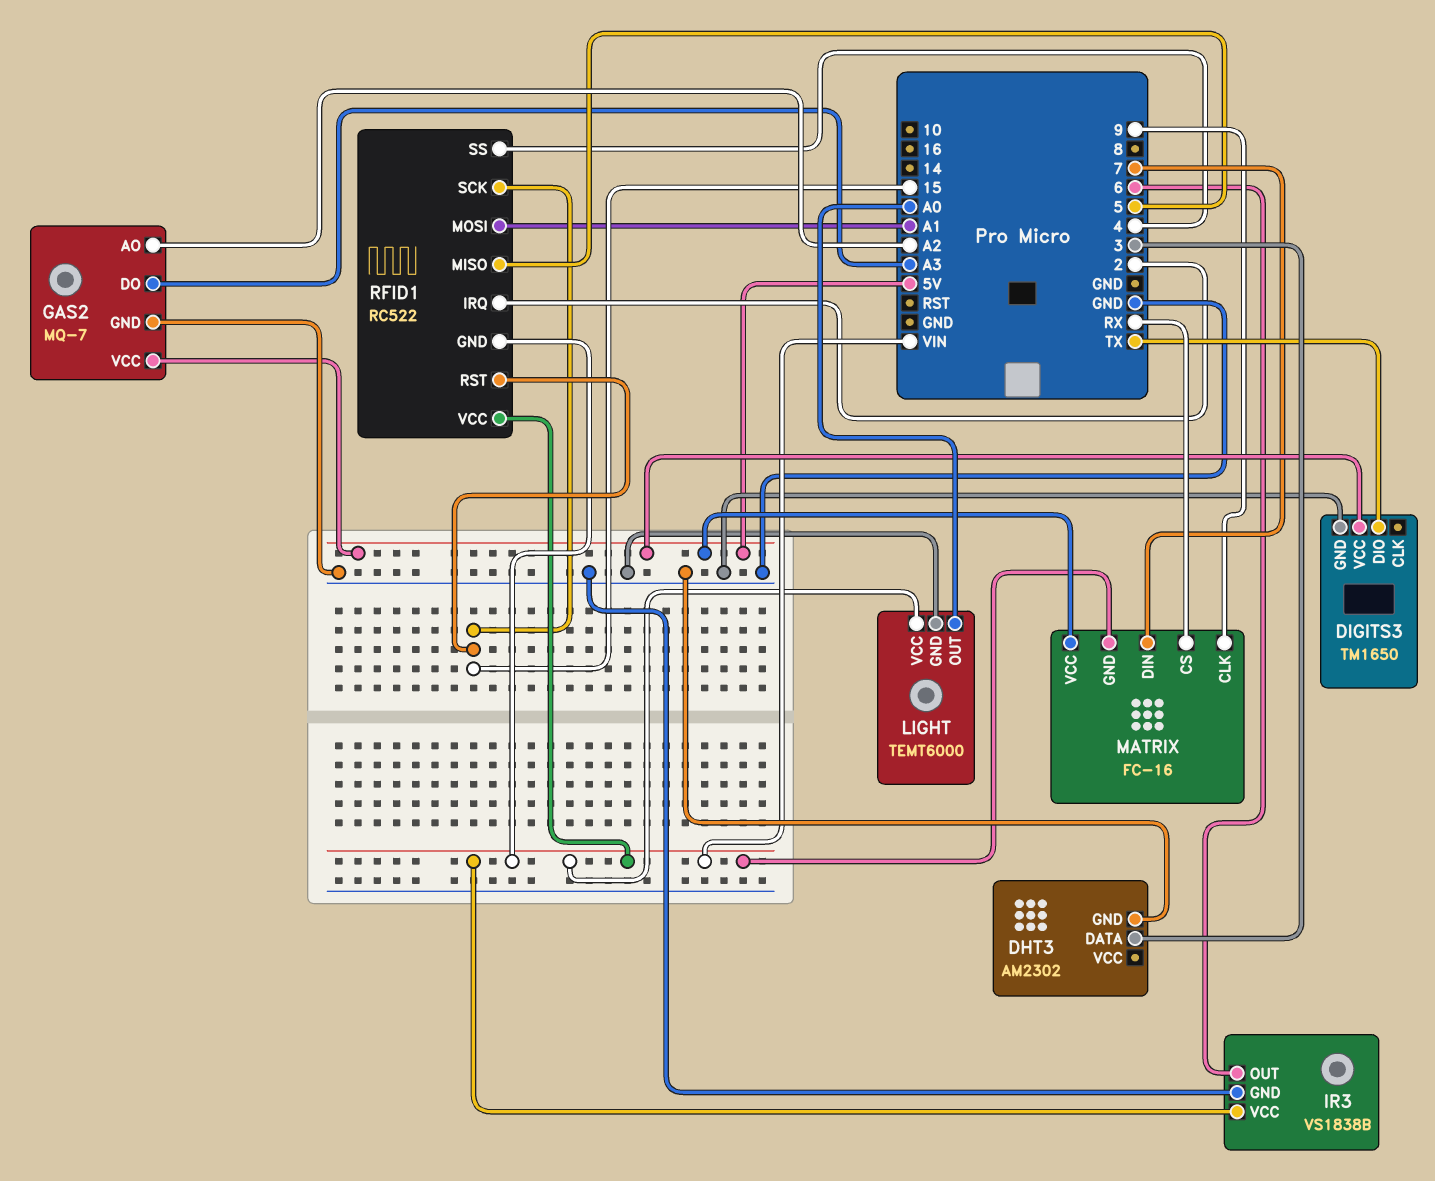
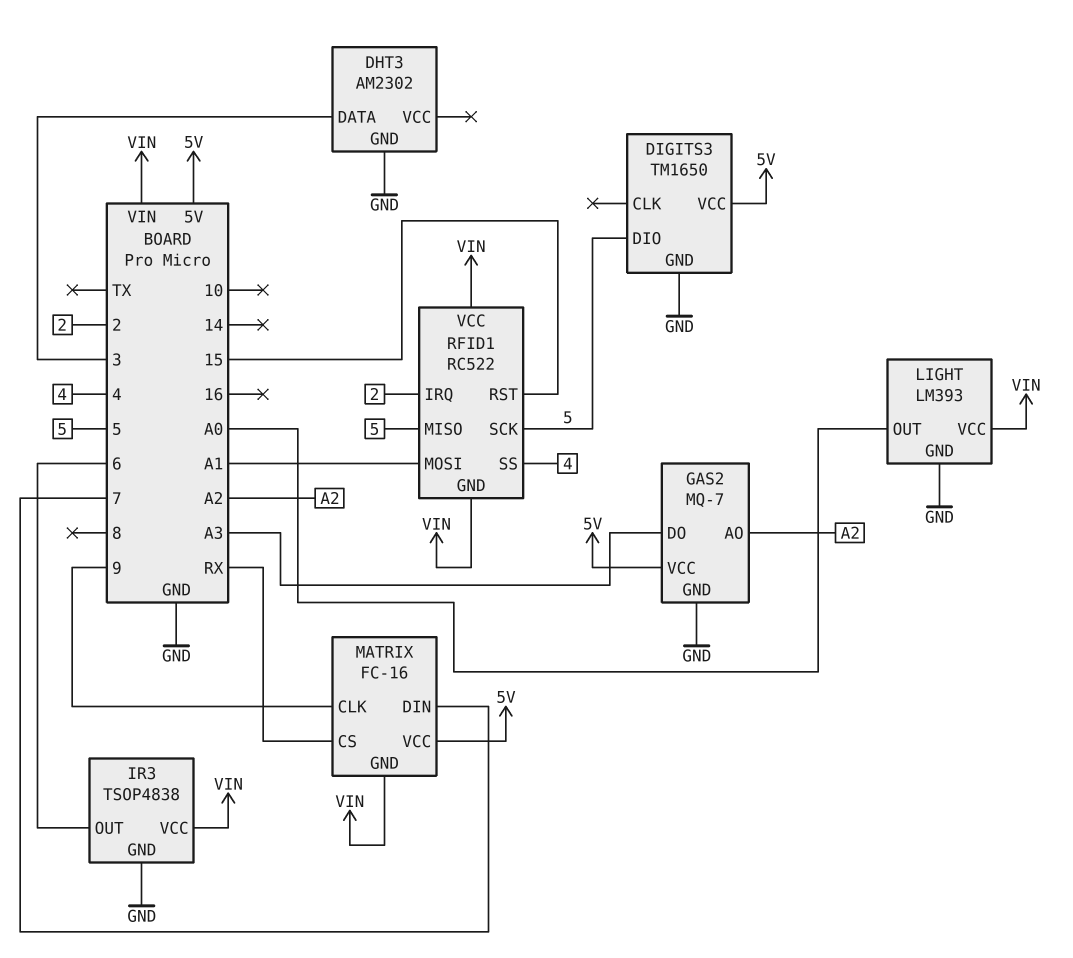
DIGITS3 pin DIO: TX -> 5
IR3: VS1838B -> TSOP4838
LIGHT: TEMT6000 -> LM393
RFID1 pin SCK: 15 -> 5

